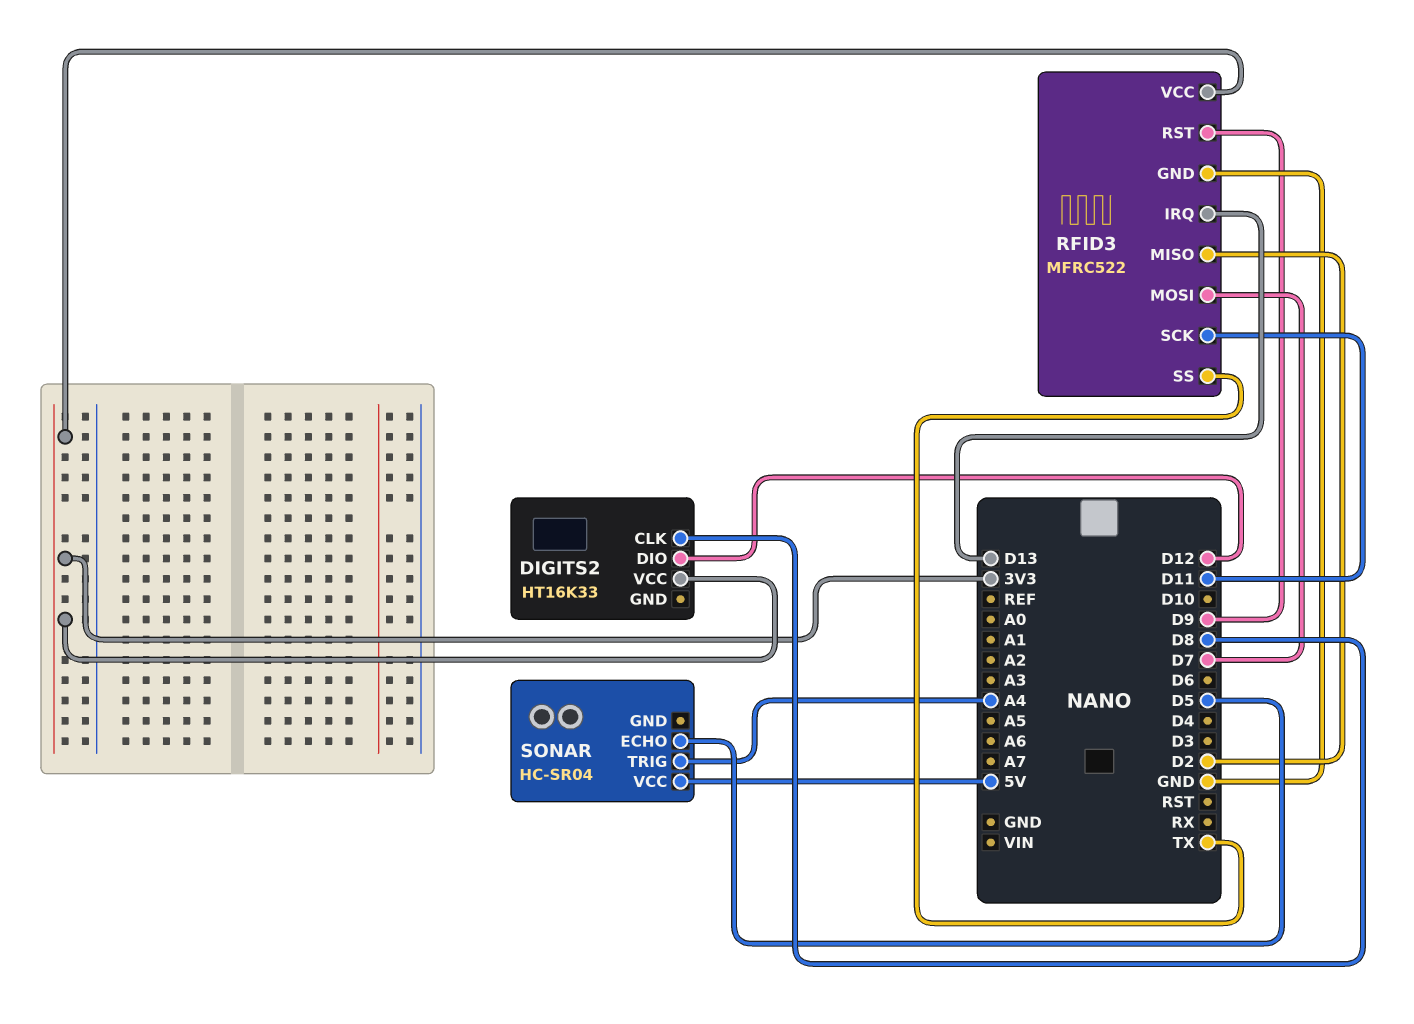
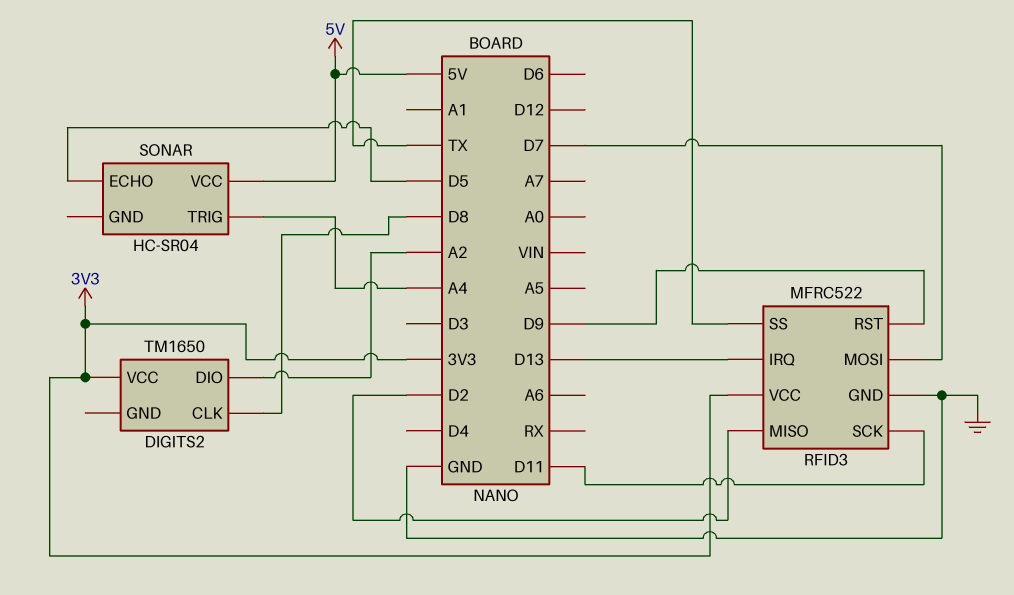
DIGITS2: HT16K33 -> TM1650
DIGITS2 pin DIO: D12 -> A2

